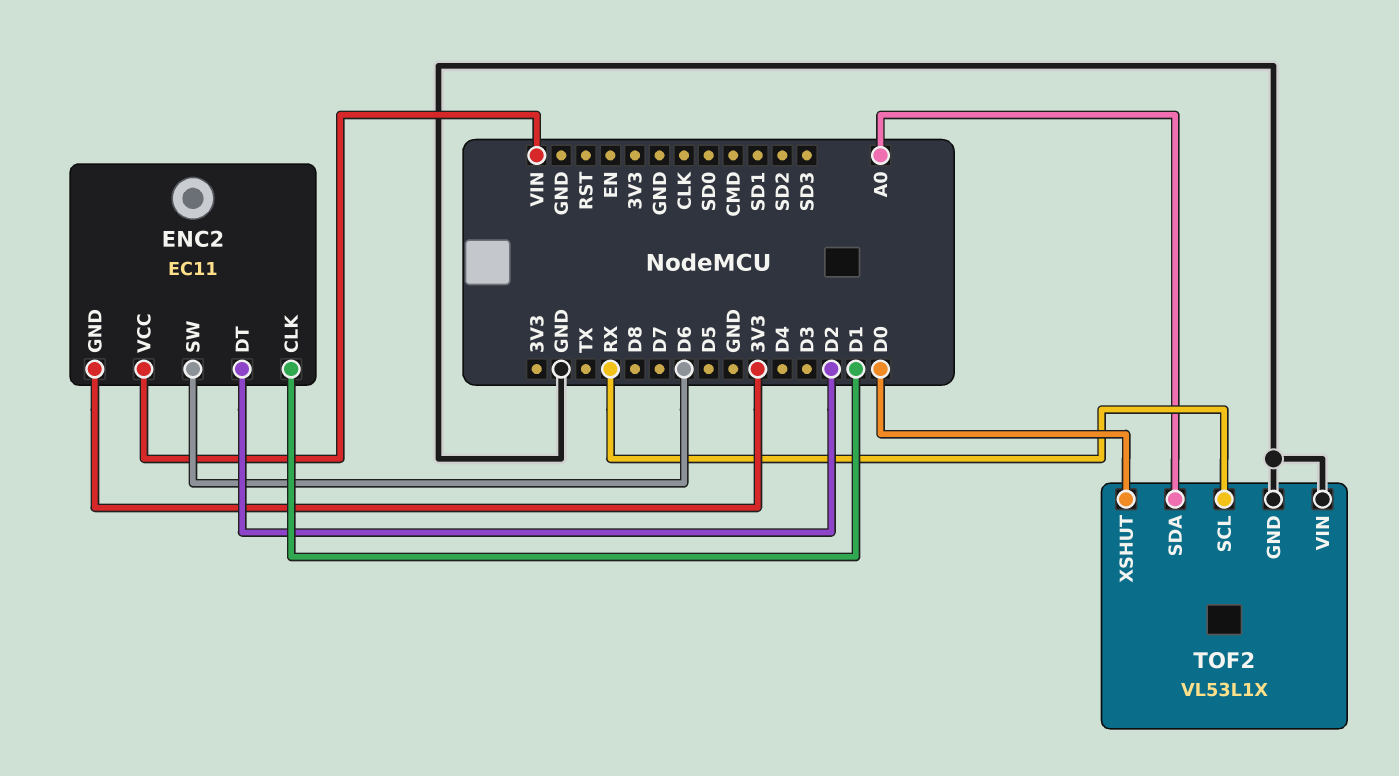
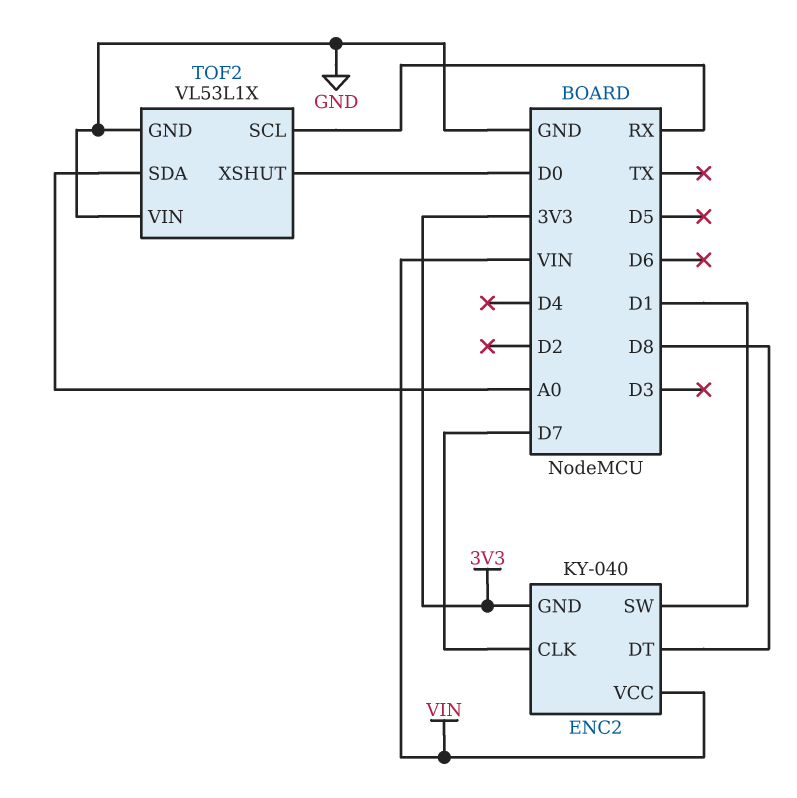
ENC2: EC11 -> KY-040
ENC2 pin CLK: D1 -> D7
ENC2 pin DT: D2 -> D8
ENC2 pin SW: D6 -> D1

